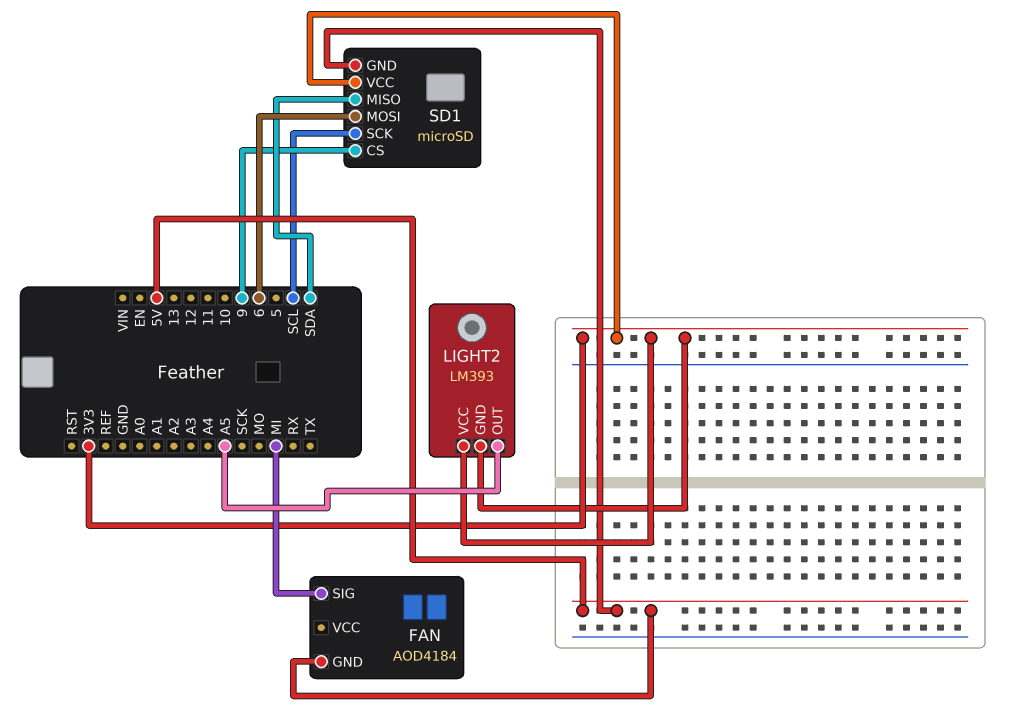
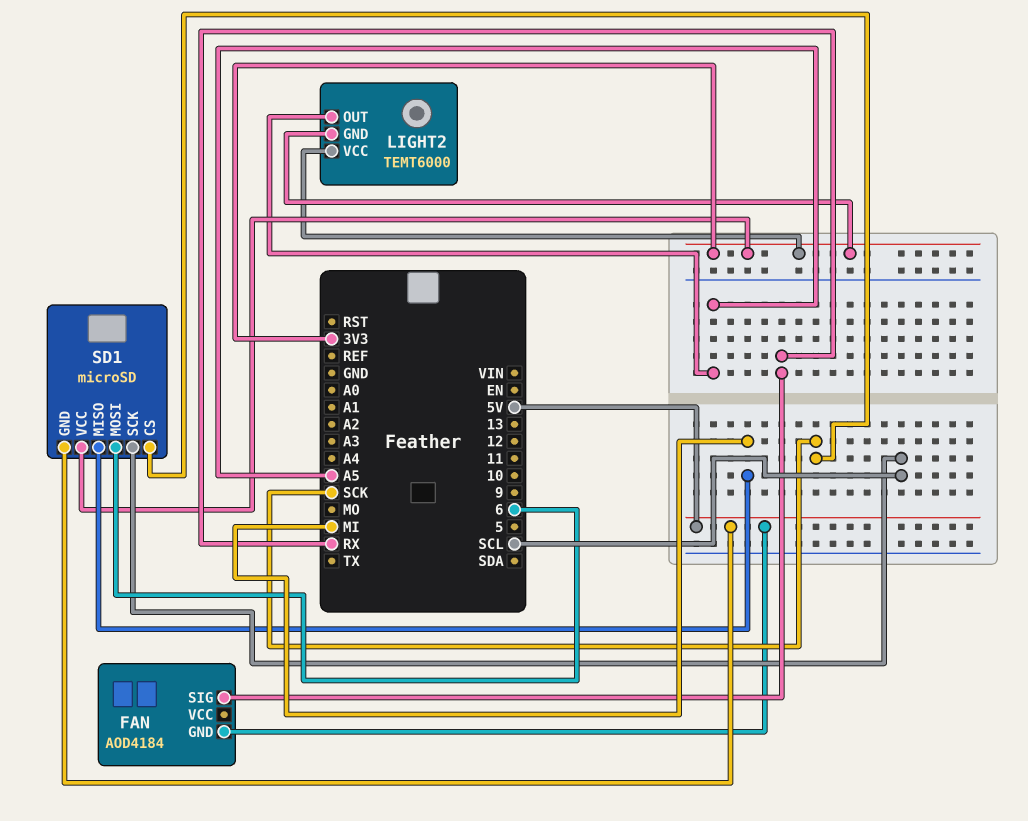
FAN pin SIG: MI -> RX
LIGHT2: LM393 -> TEMT6000
SD1 pin CS: 9 -> SCK
SD1 pin MISO: SDA -> MI

